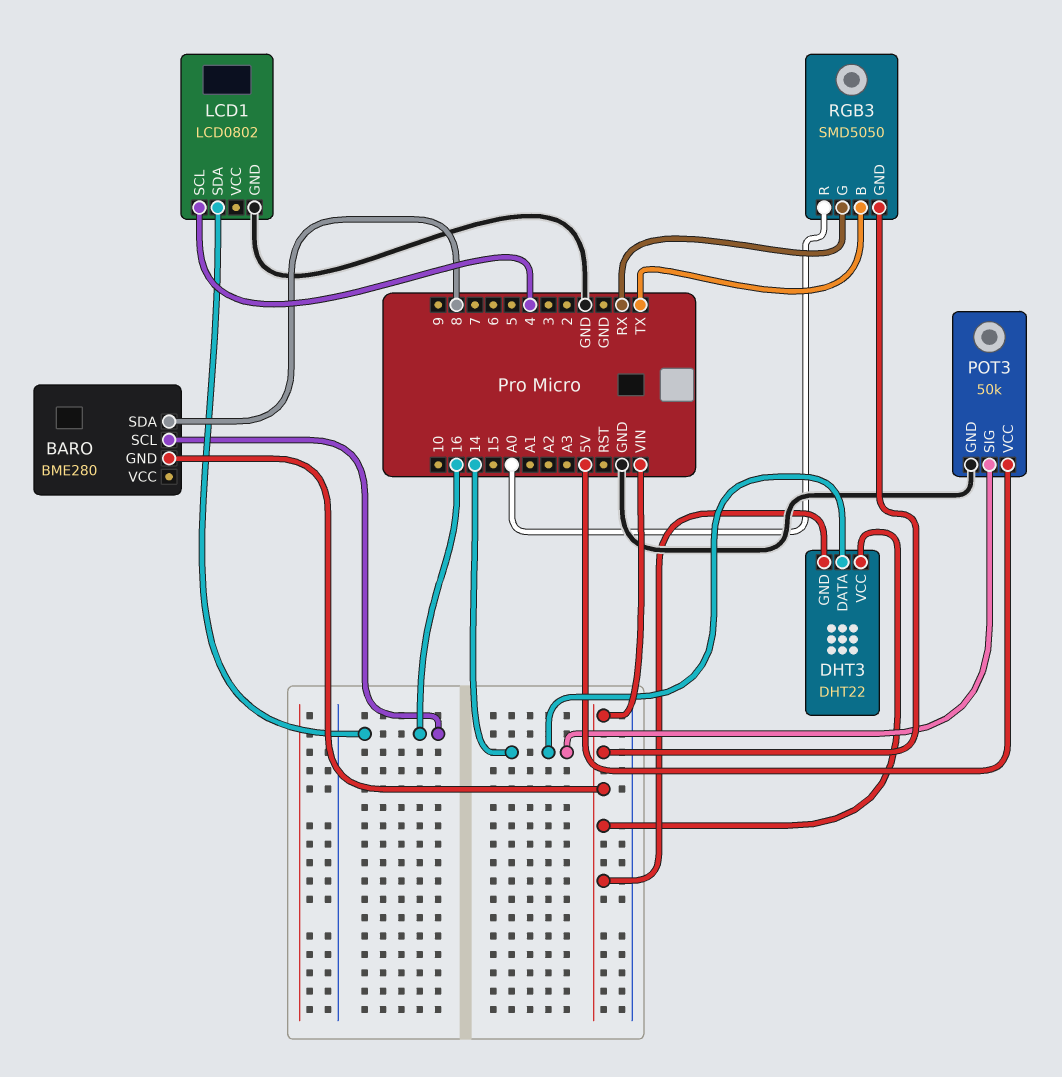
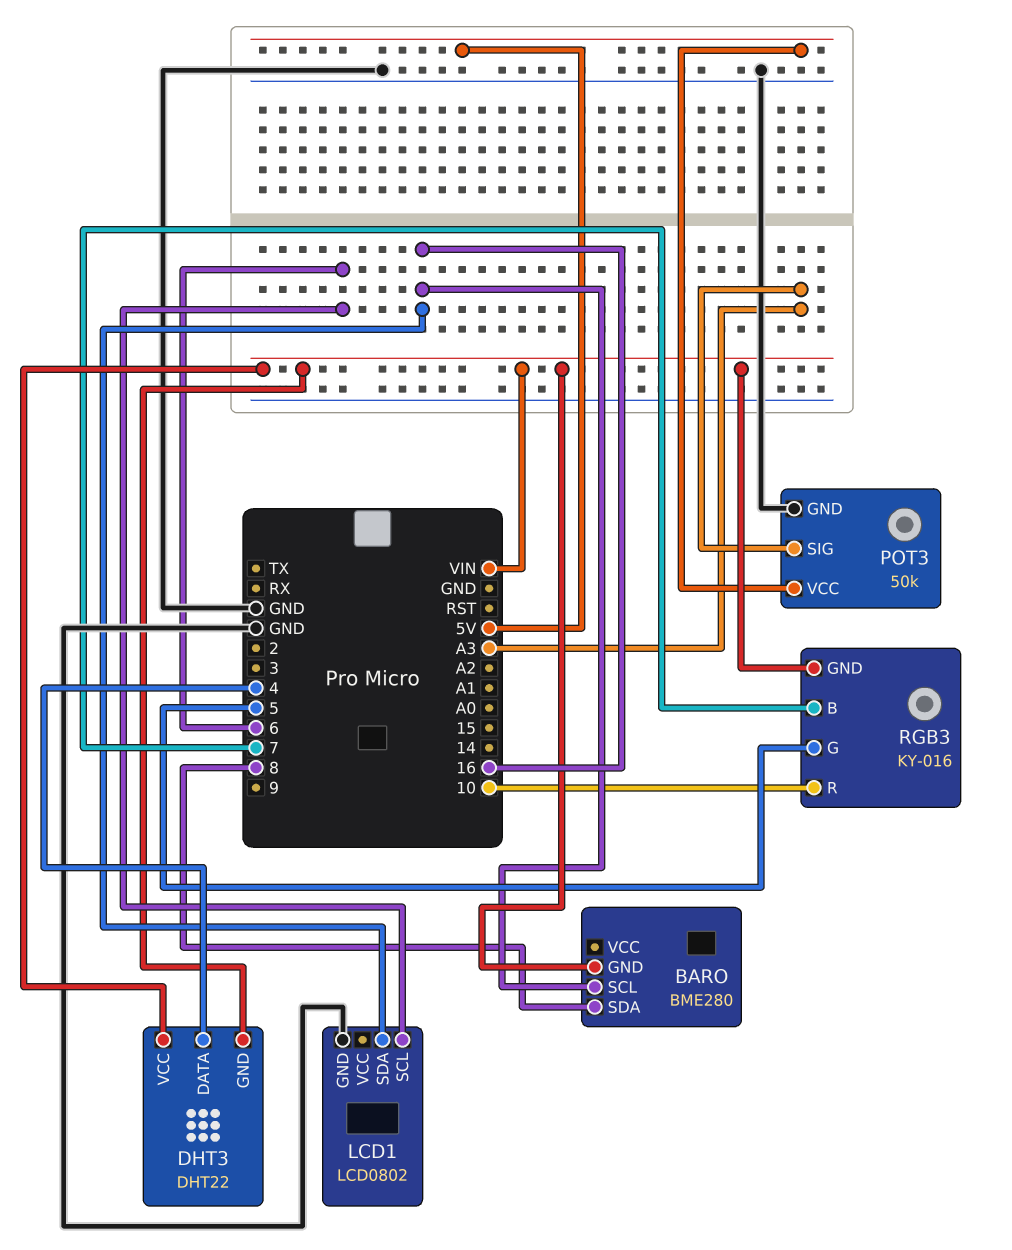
DHT3 pin DATA: 14 -> 4
LCD1 pin SCL: 4 -> 6
POT3 pin SIG: 14 -> A3
RGB3: SMD5050 -> KY-016
RGB3 pin B: TX -> 7
RGB3 pin G: RX -> 5
RGB3 pin R: A0 -> 10

